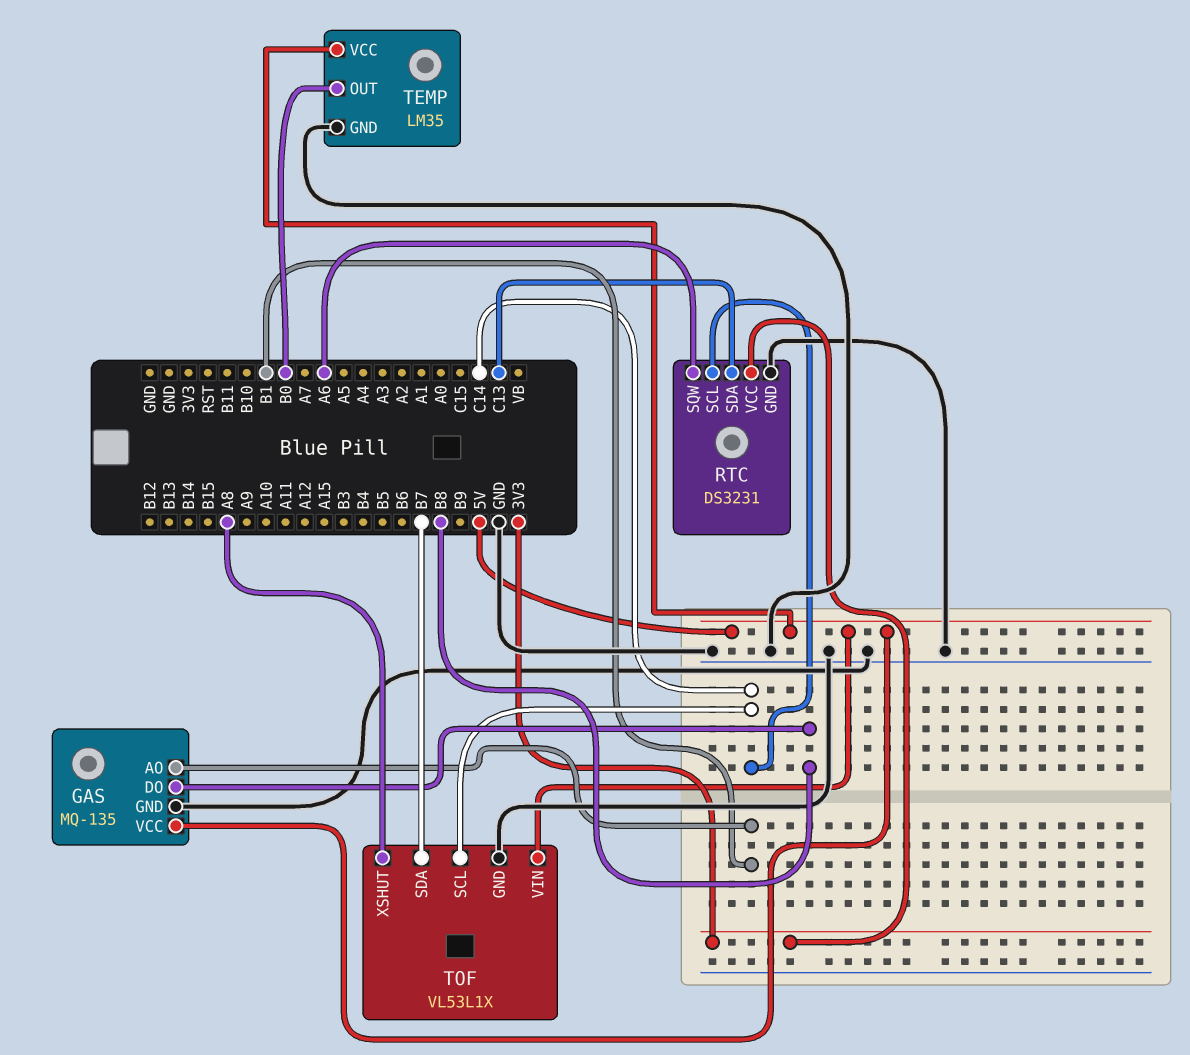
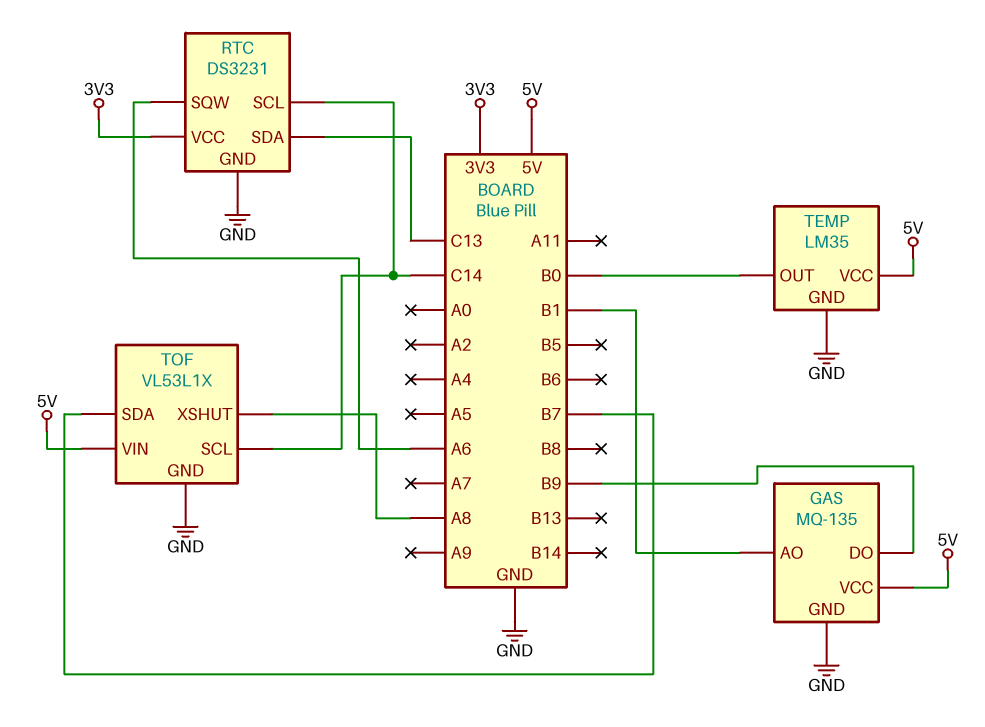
GAS pin DO: B8 -> B9

